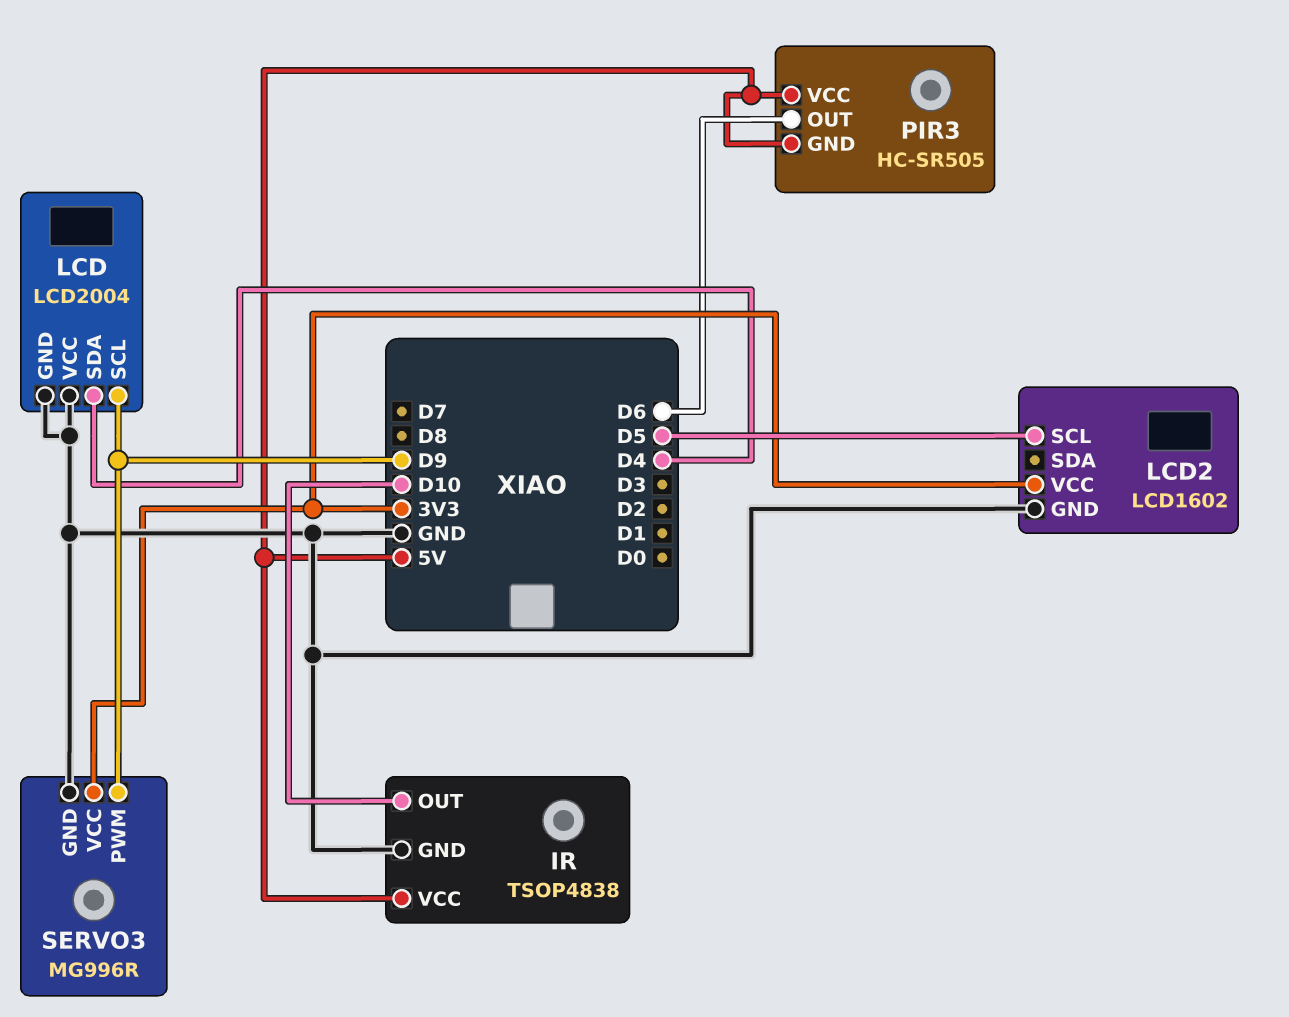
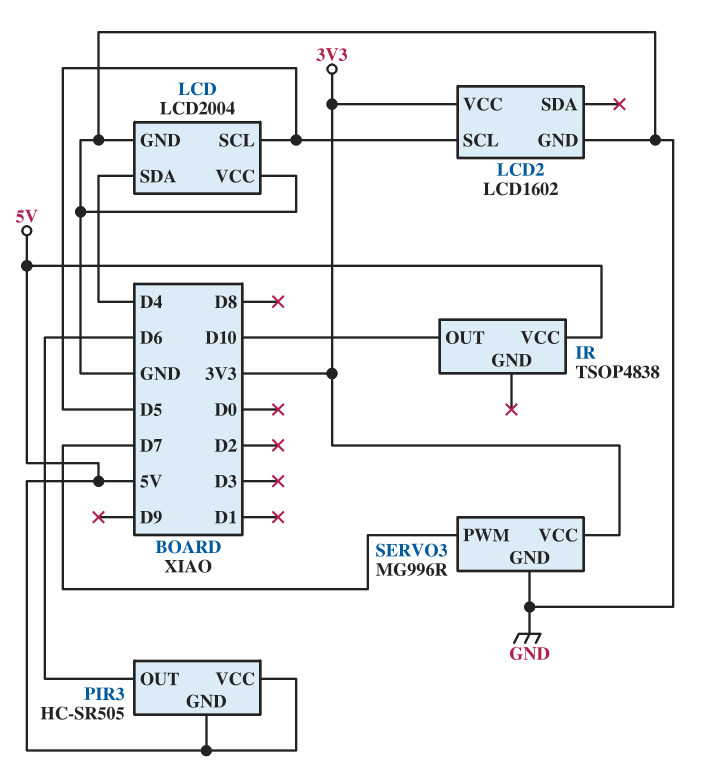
IR pin GND: GND -> none
LCD pin SCL: D9 -> D5
SERVO3 pin PWM: D9 -> D7

